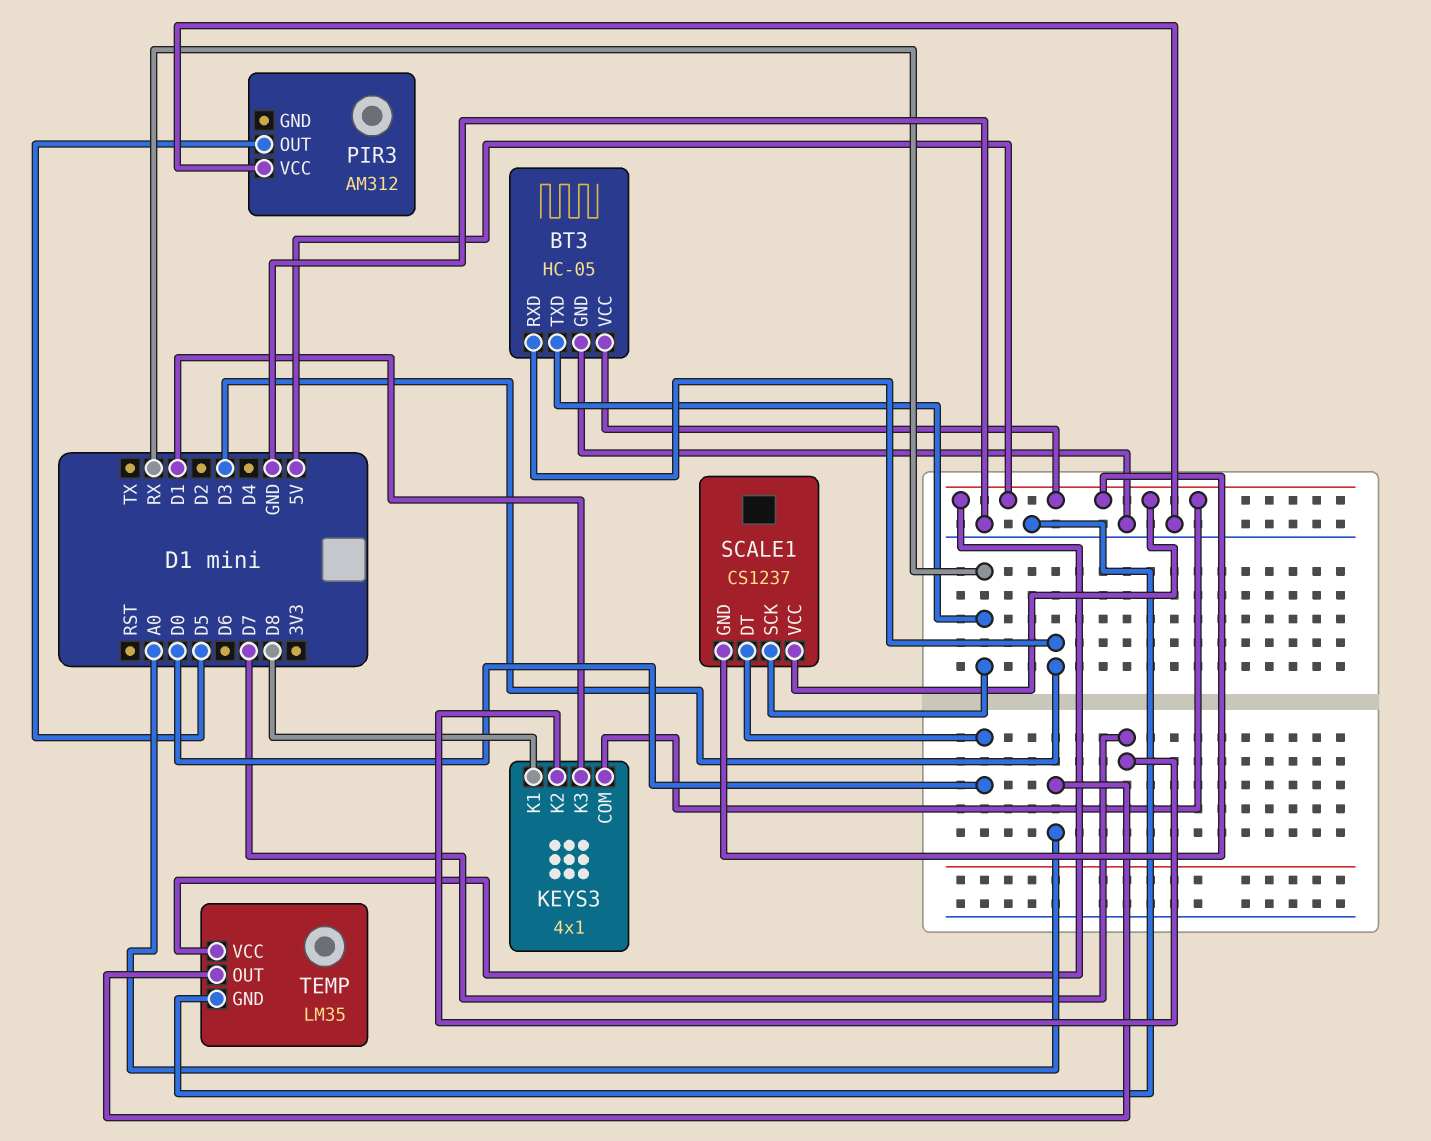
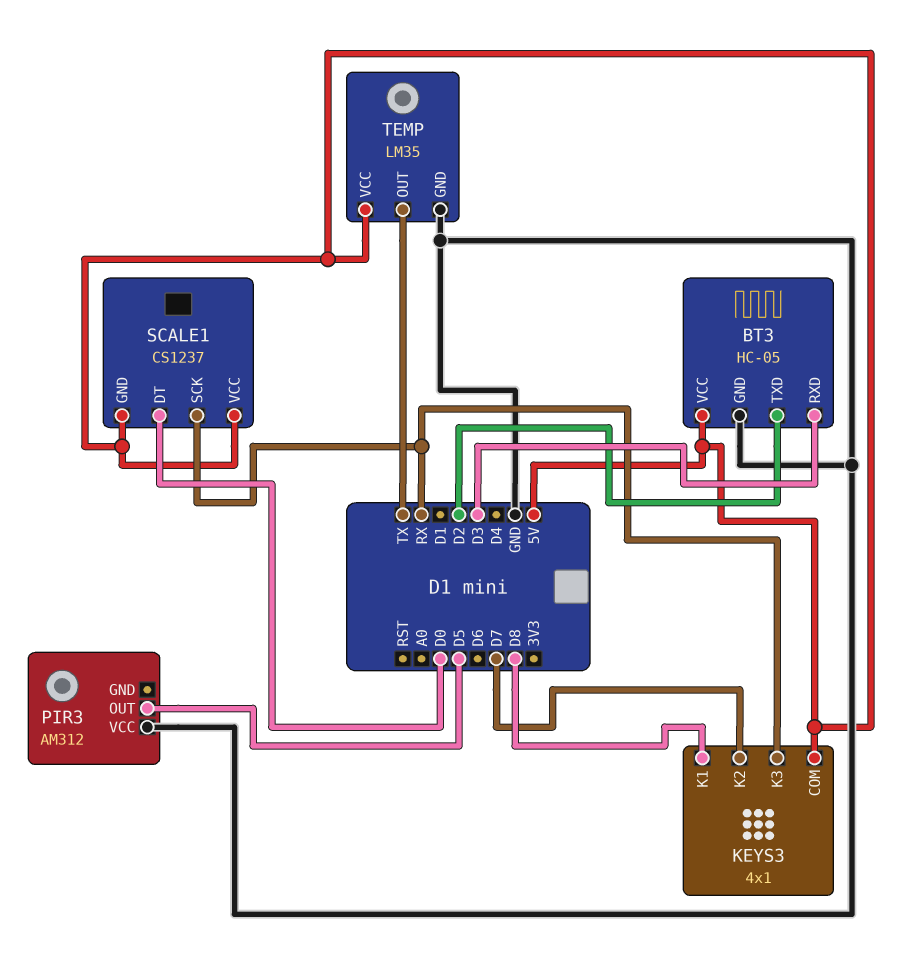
BT3 pin TXD: RX -> D2
KEYS3 pin K3: D1 -> RX
TEMP pin OUT: A0 -> TX

